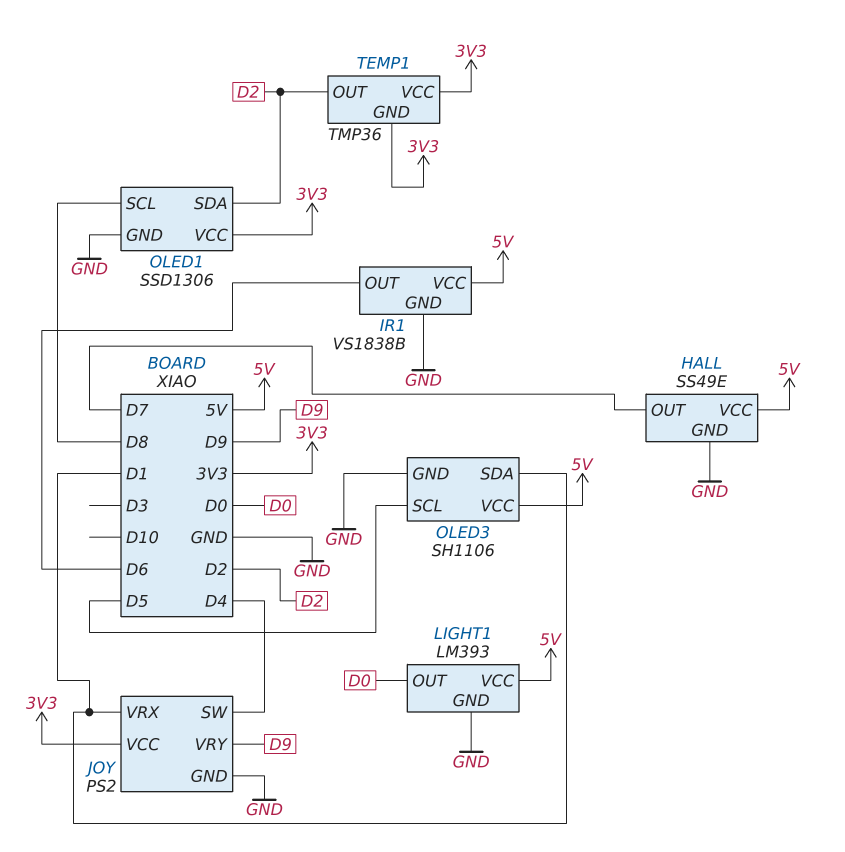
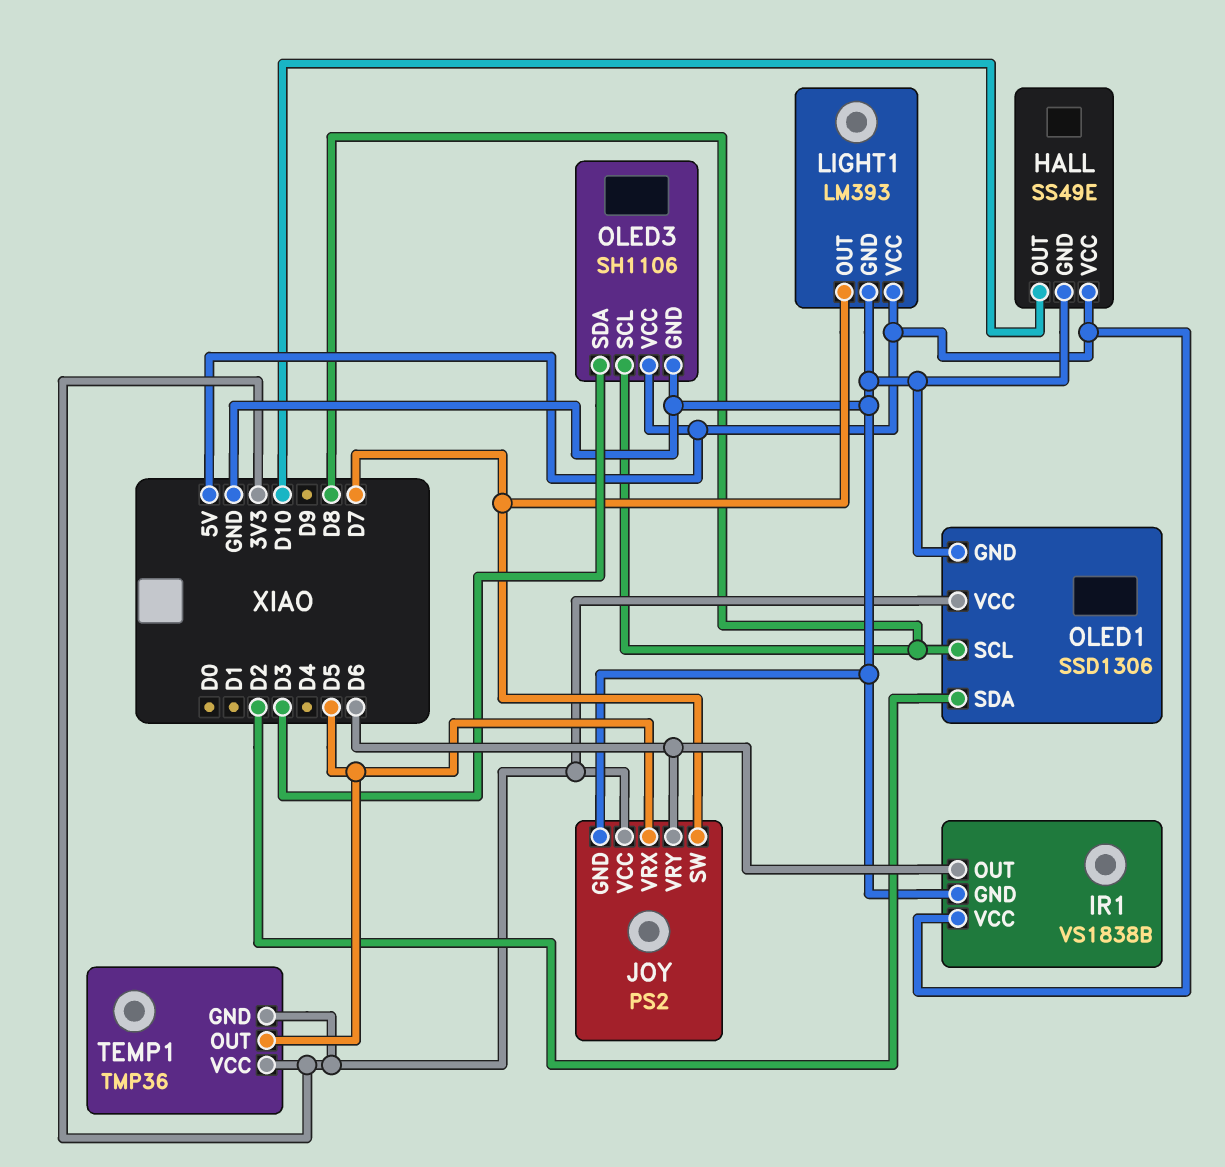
HALL pin OUT: D7 -> D10
JOY pin SW: D4 -> D7
JOY pin VRX: D1 -> D5
JOY pin VRY: D9 -> D6
LIGHT1 pin OUT: D0 -> D7
OLED3 pin SCL: D5 -> D8
OLED3 pin SDA: D1 -> D3
TEMP1 pin OUT: D2 -> D5

